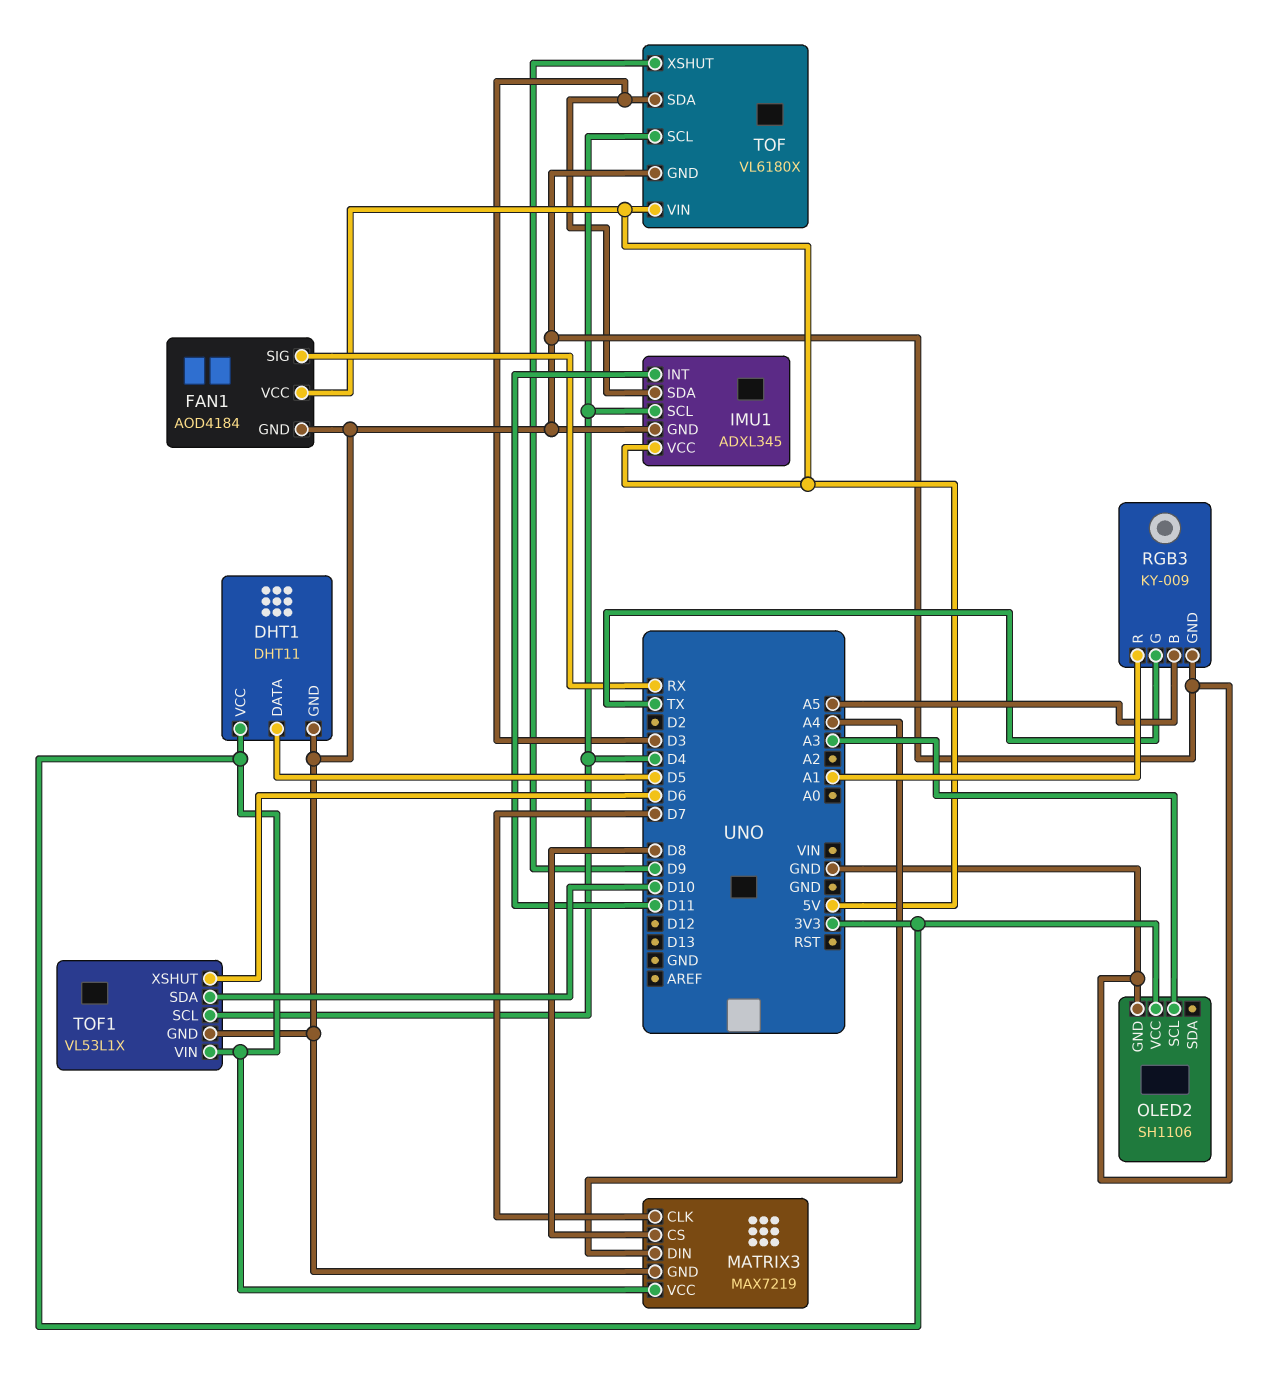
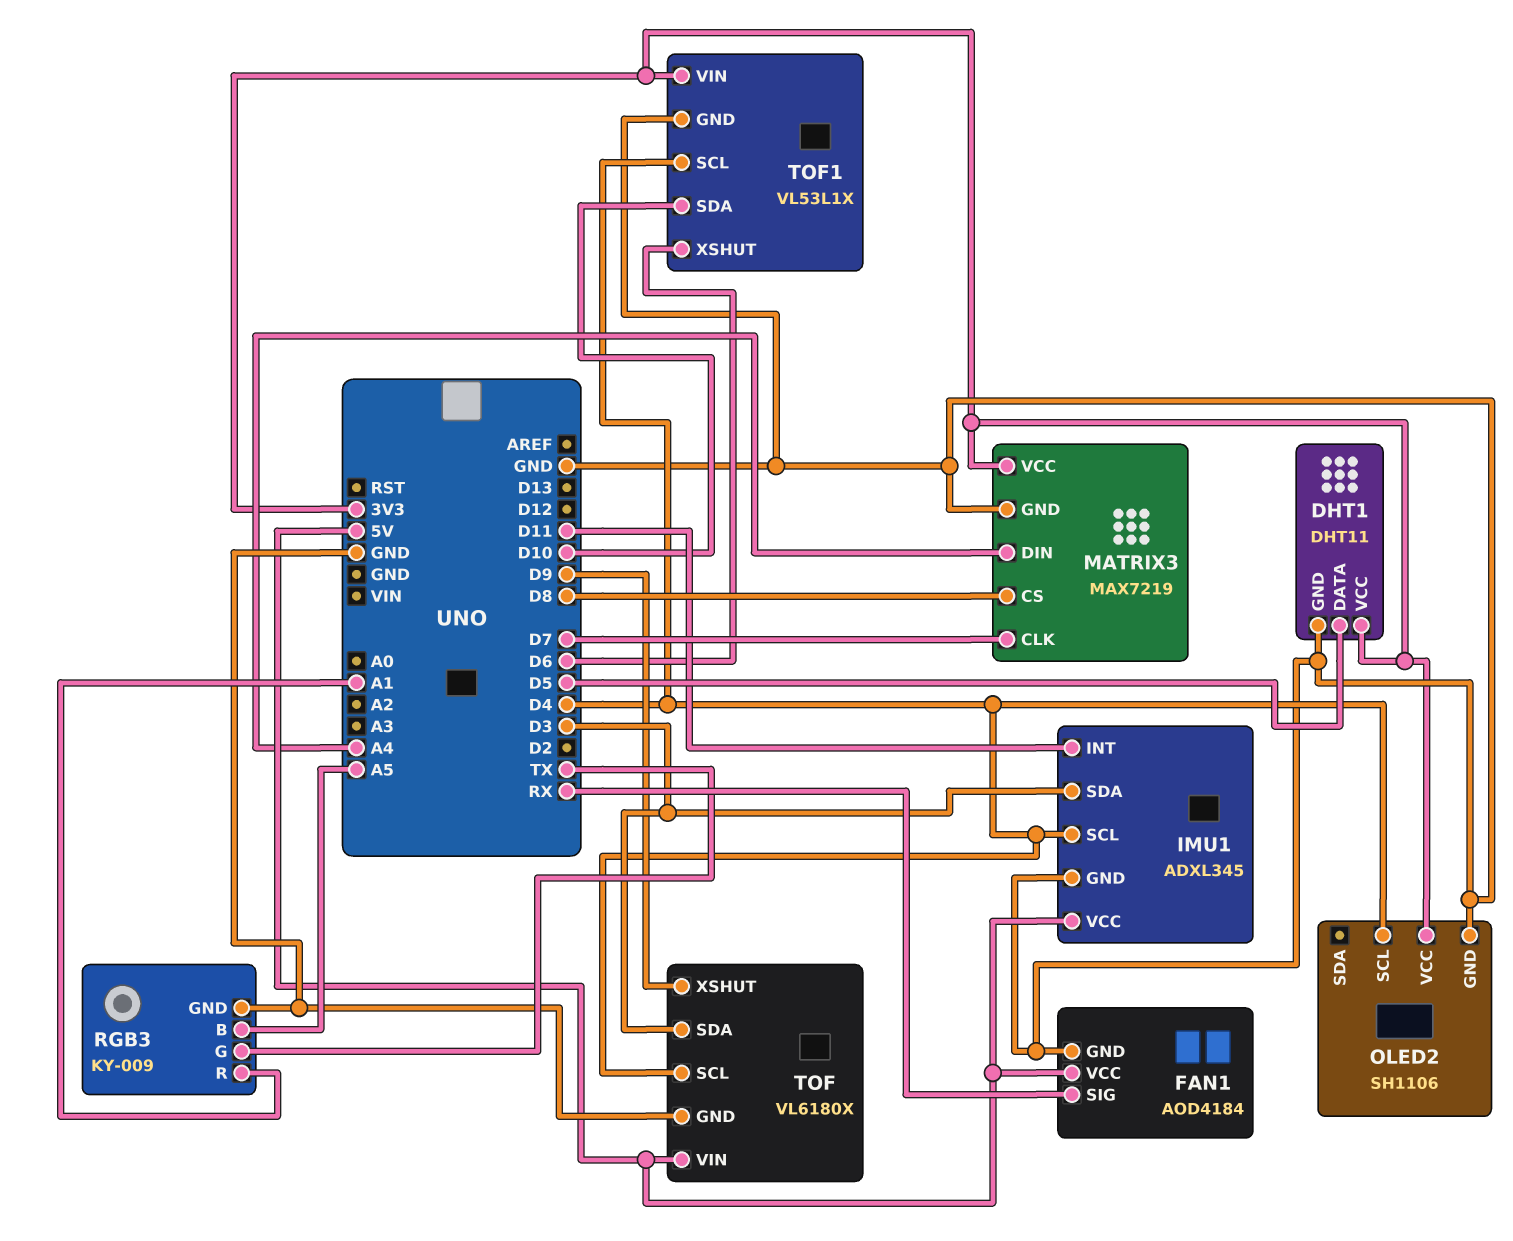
OLED2 pin SCL: A3 -> D4

